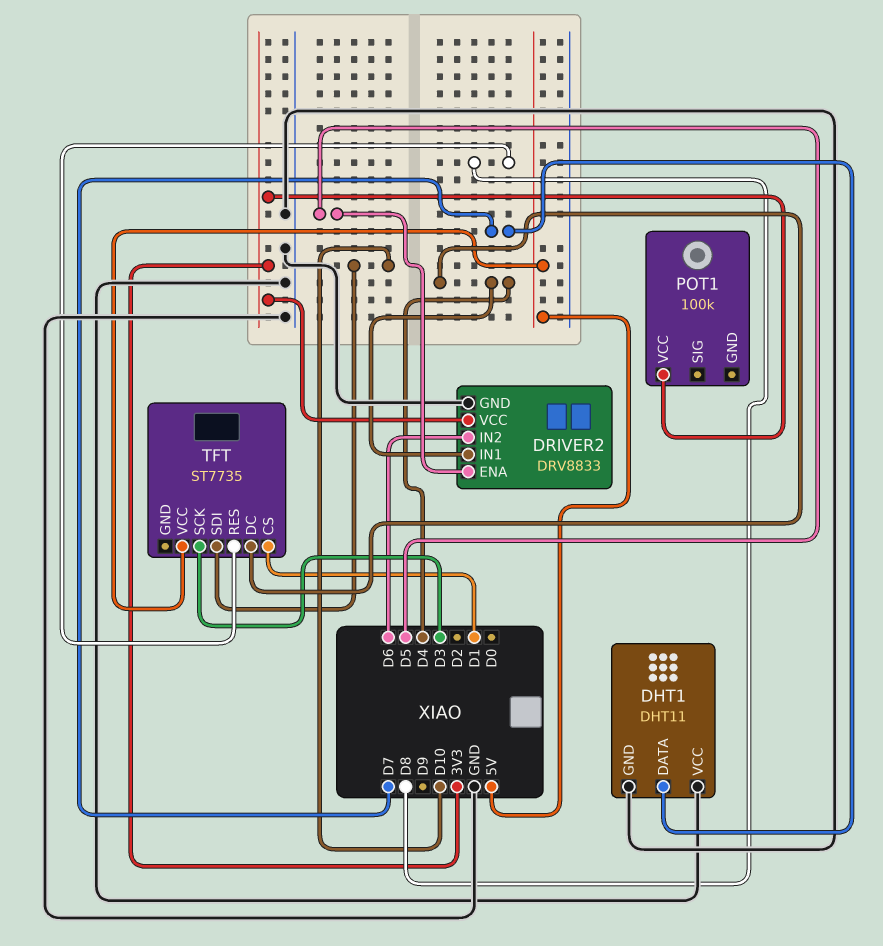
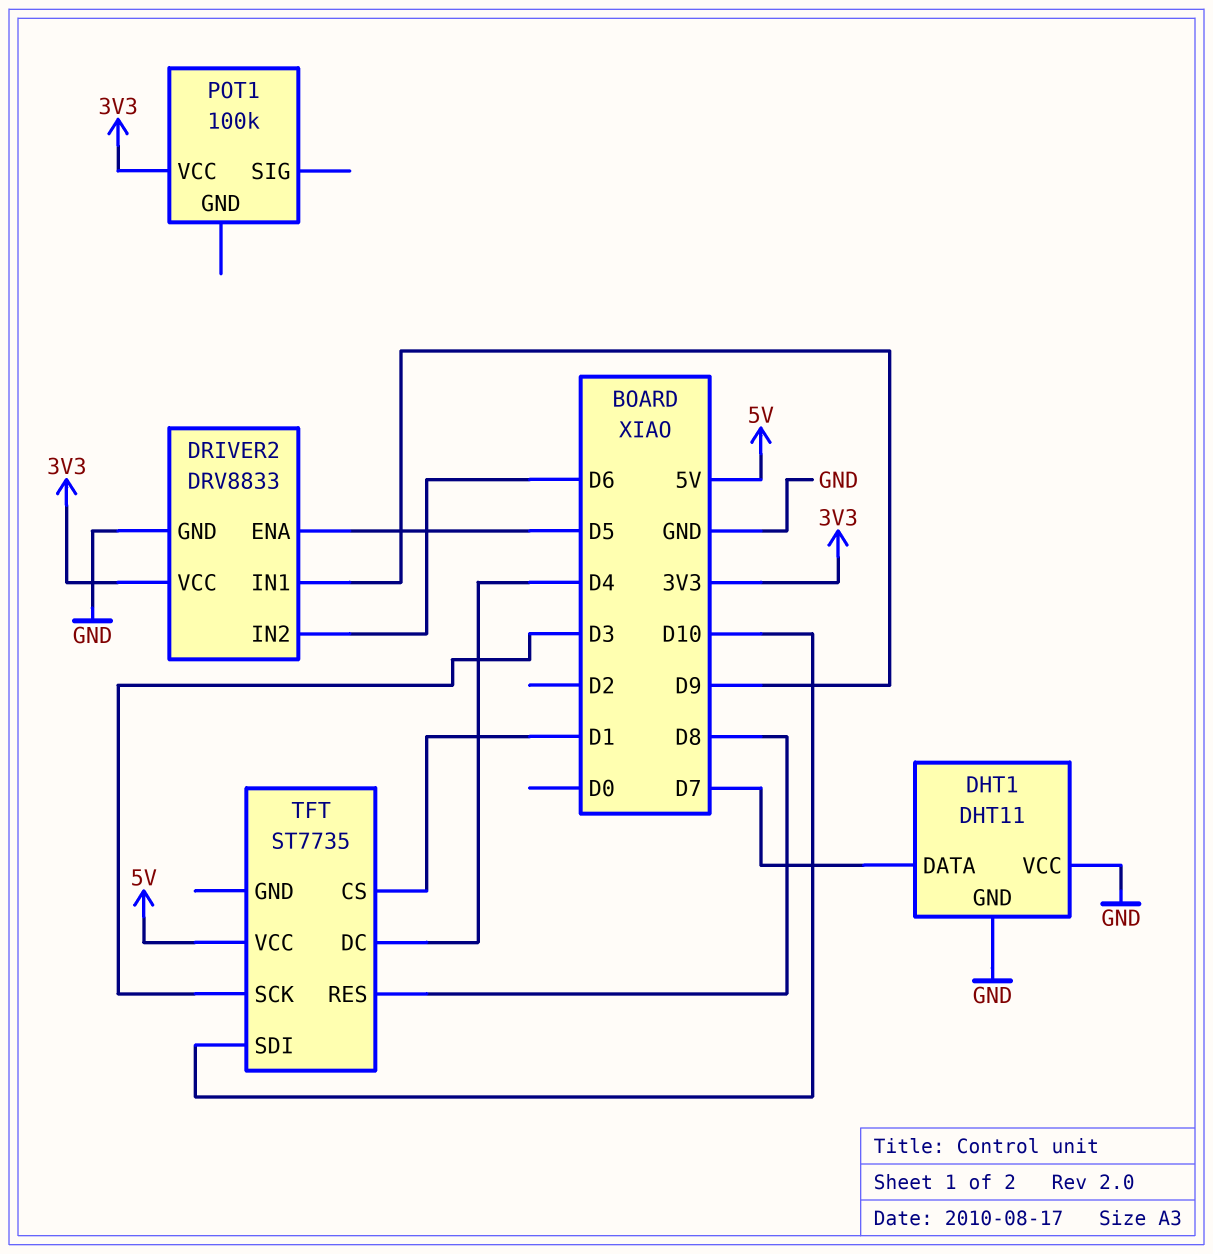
DRIVER2 pin IN1: D4 -> D9

